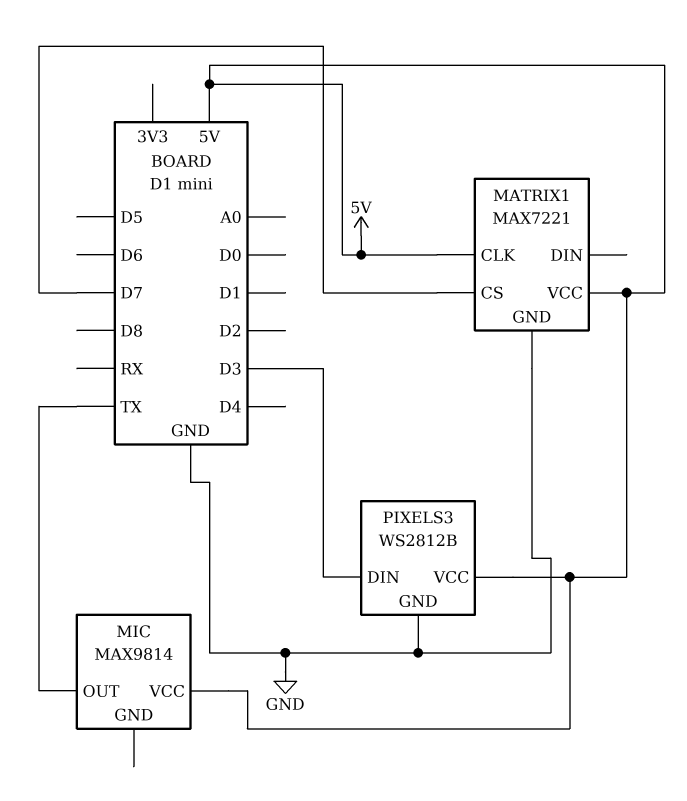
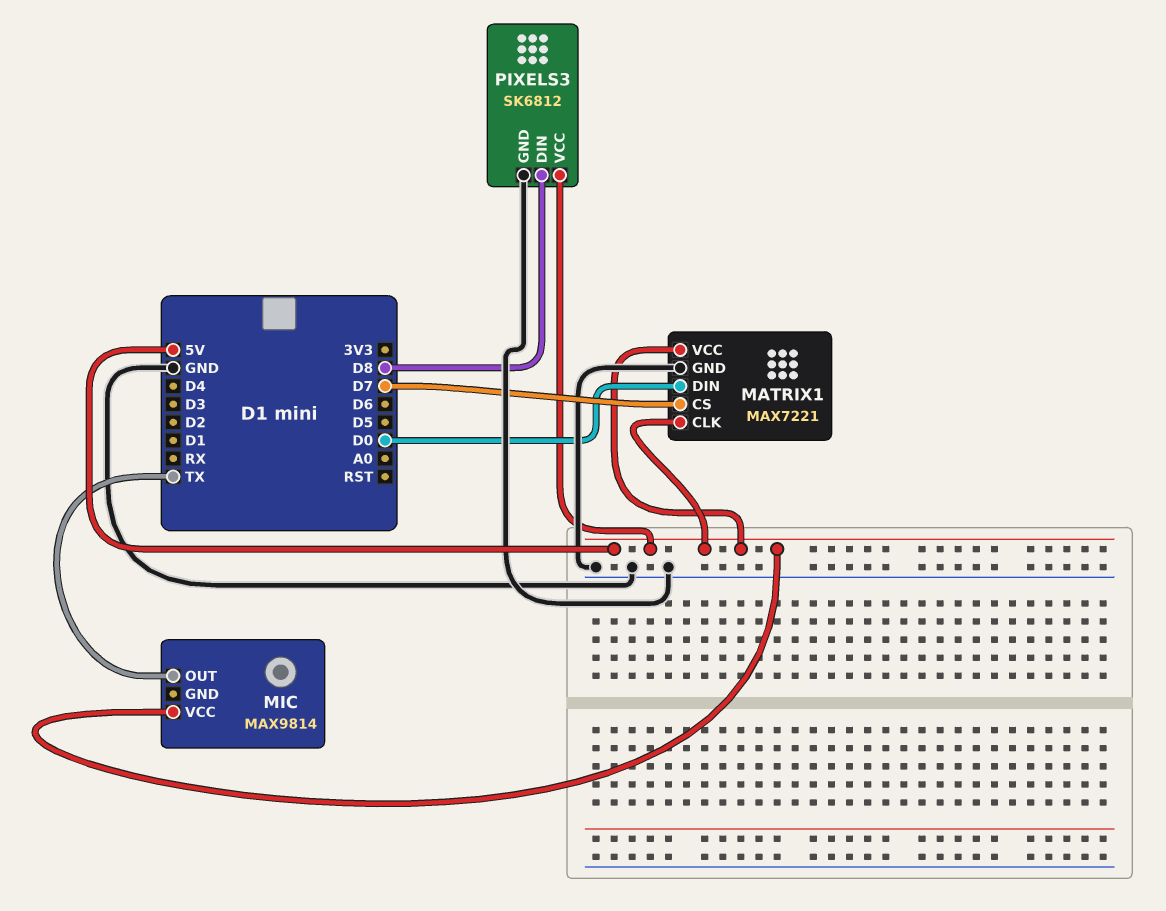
MATRIX1 pin DIN: none -> D0
PIXELS3: WS2812B -> SK6812
PIXELS3 pin DIN: D3 -> D8

